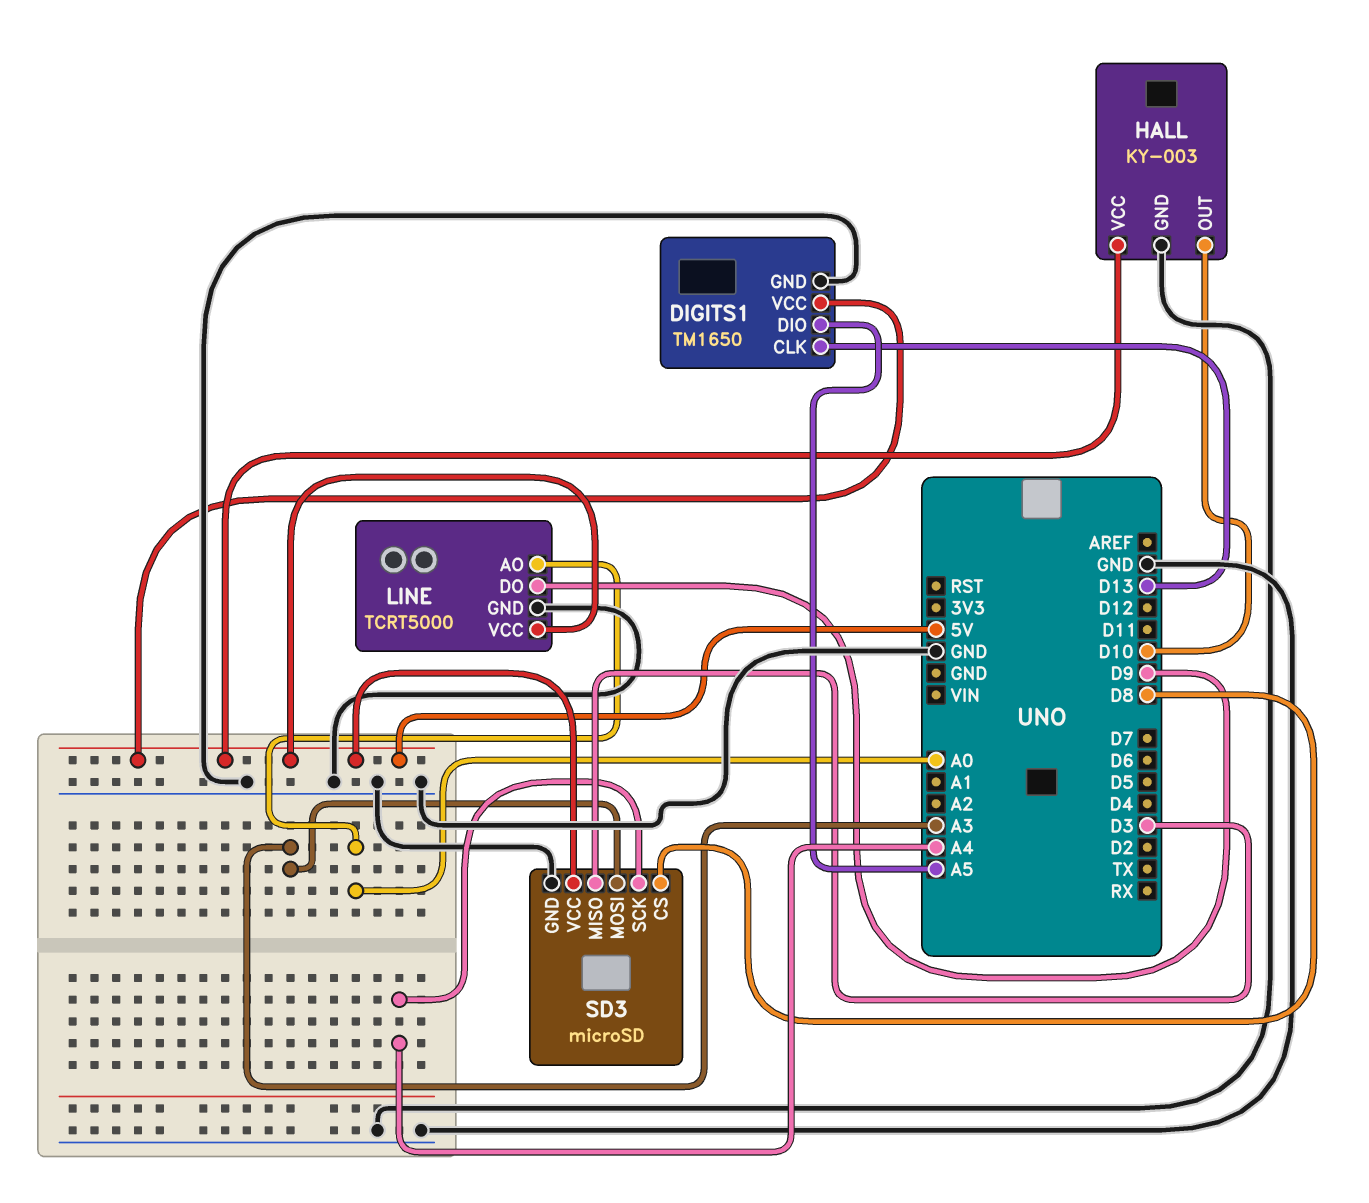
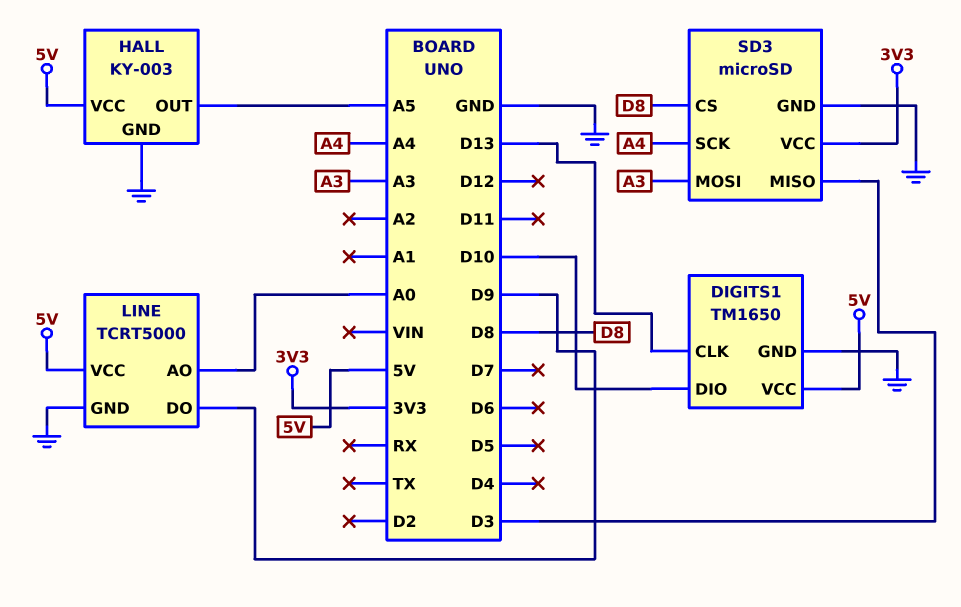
DIGITS1 pin DIO: A5 -> D10
HALL pin OUT: D10 -> A5
SD3 pin VCC: 5V -> 3V3

